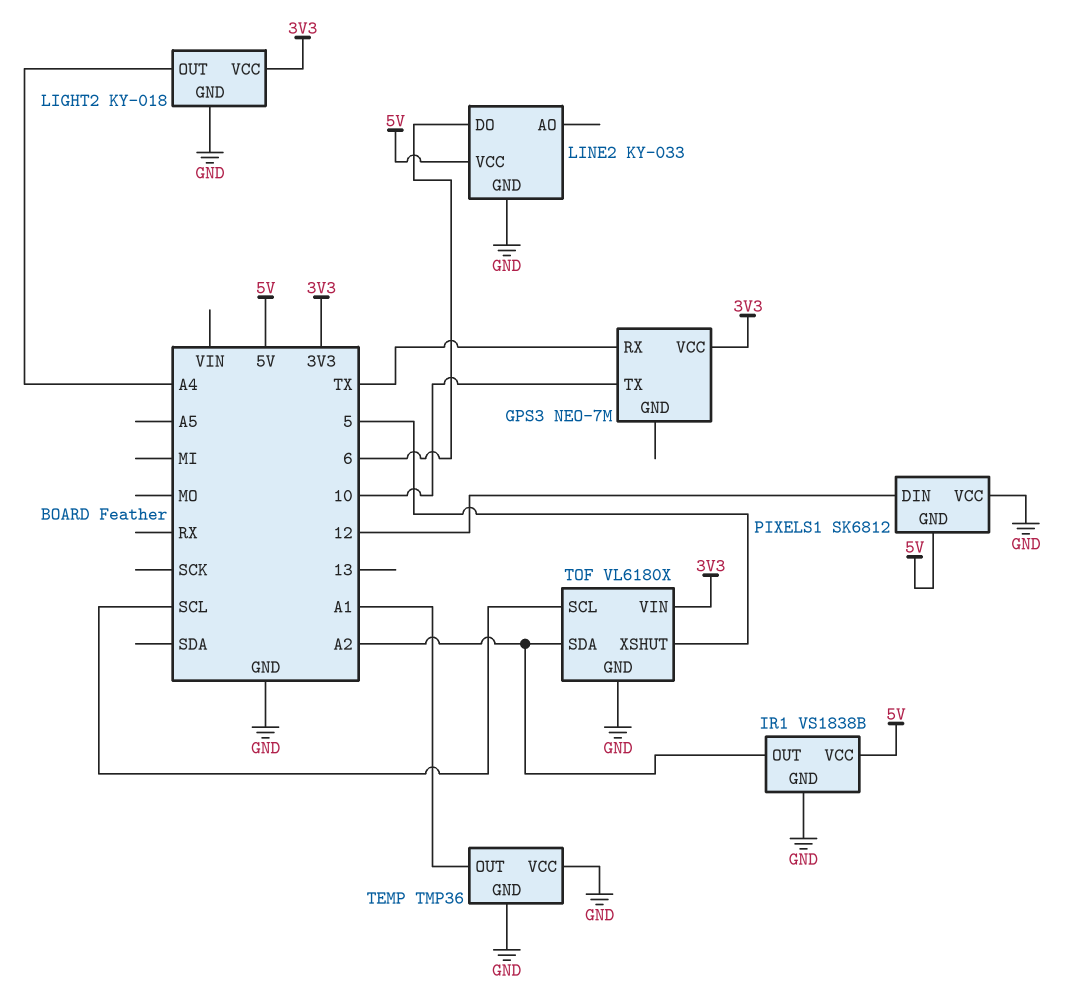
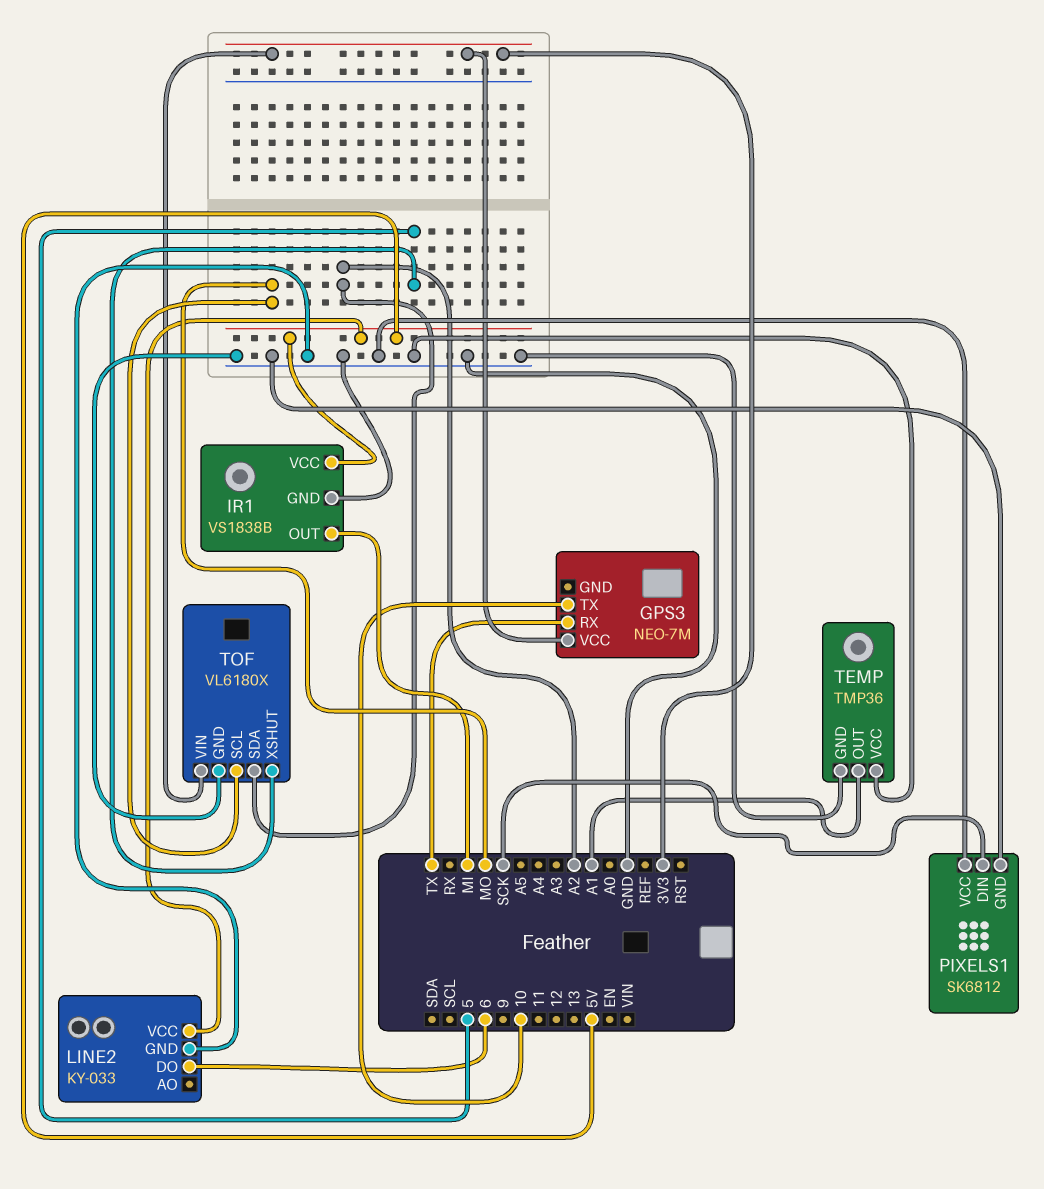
IR1 pin OUT: A2 -> MI
LIGHT2: KY-018 -> none
LIGHT2 pin GND: GND -> none
LIGHT2 pin OUT: A4 -> none
LIGHT2 pin VCC: 3V3 -> none
PIXELS1 pin DIN: 12 -> SCK
PIXELS1 pin GND: 5V -> GND
TOF pin SCL: SCL -> MO

